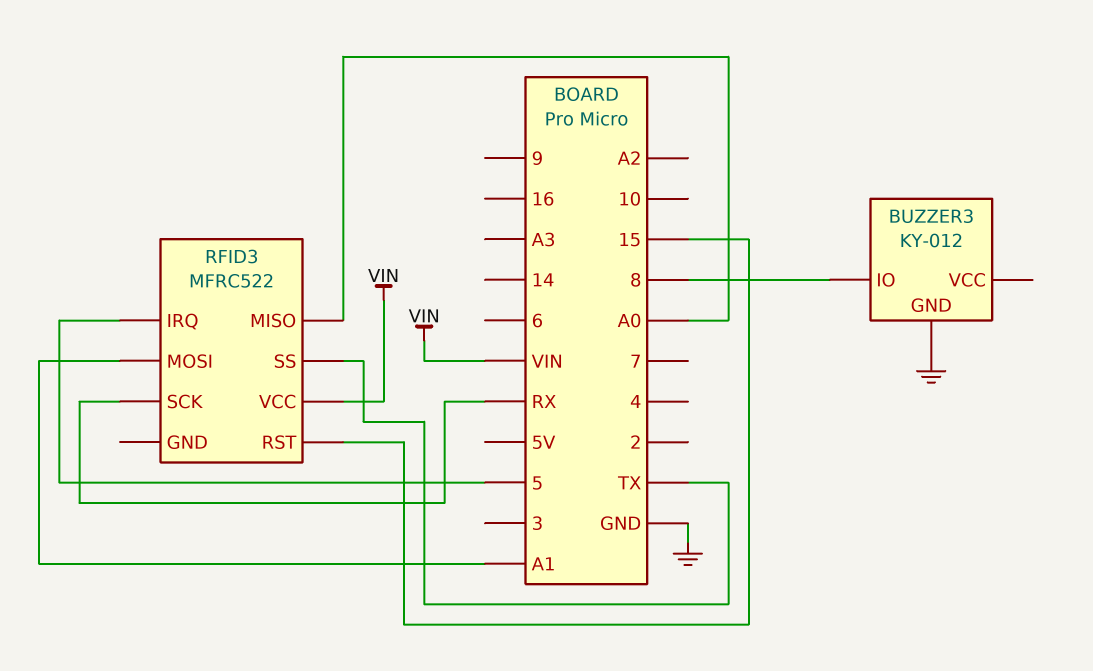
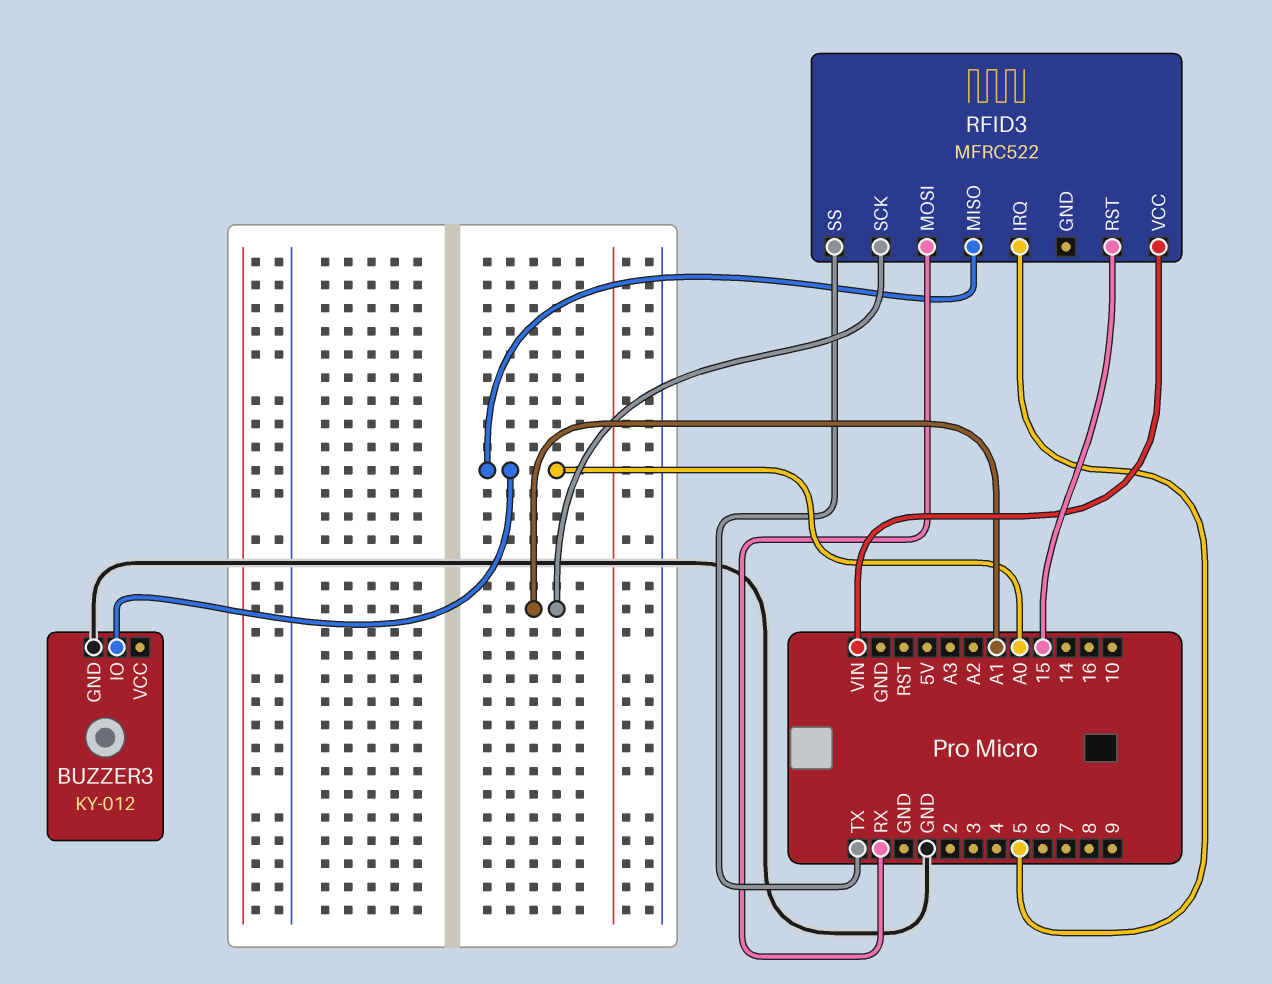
BUZZER3 pin IO: 8 -> A0
RFID3 pin MOSI: A1 -> RX
RFID3 pin SCK: RX -> A1

